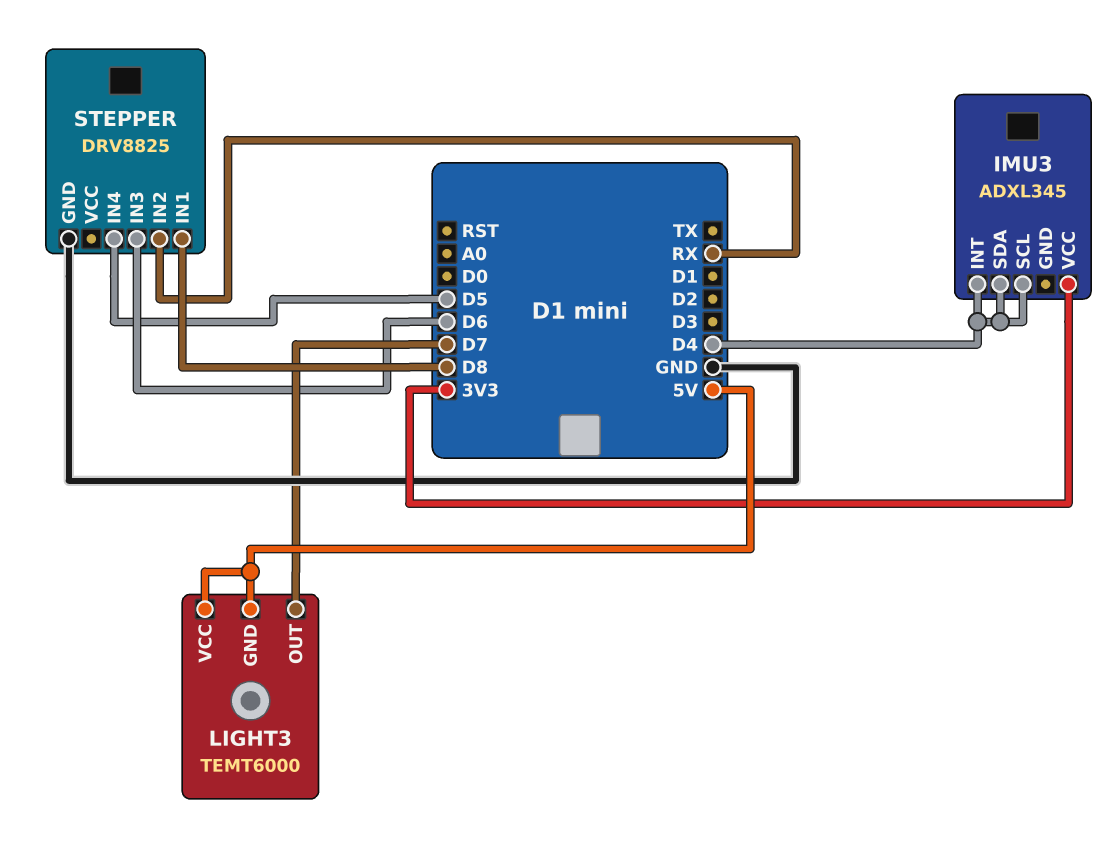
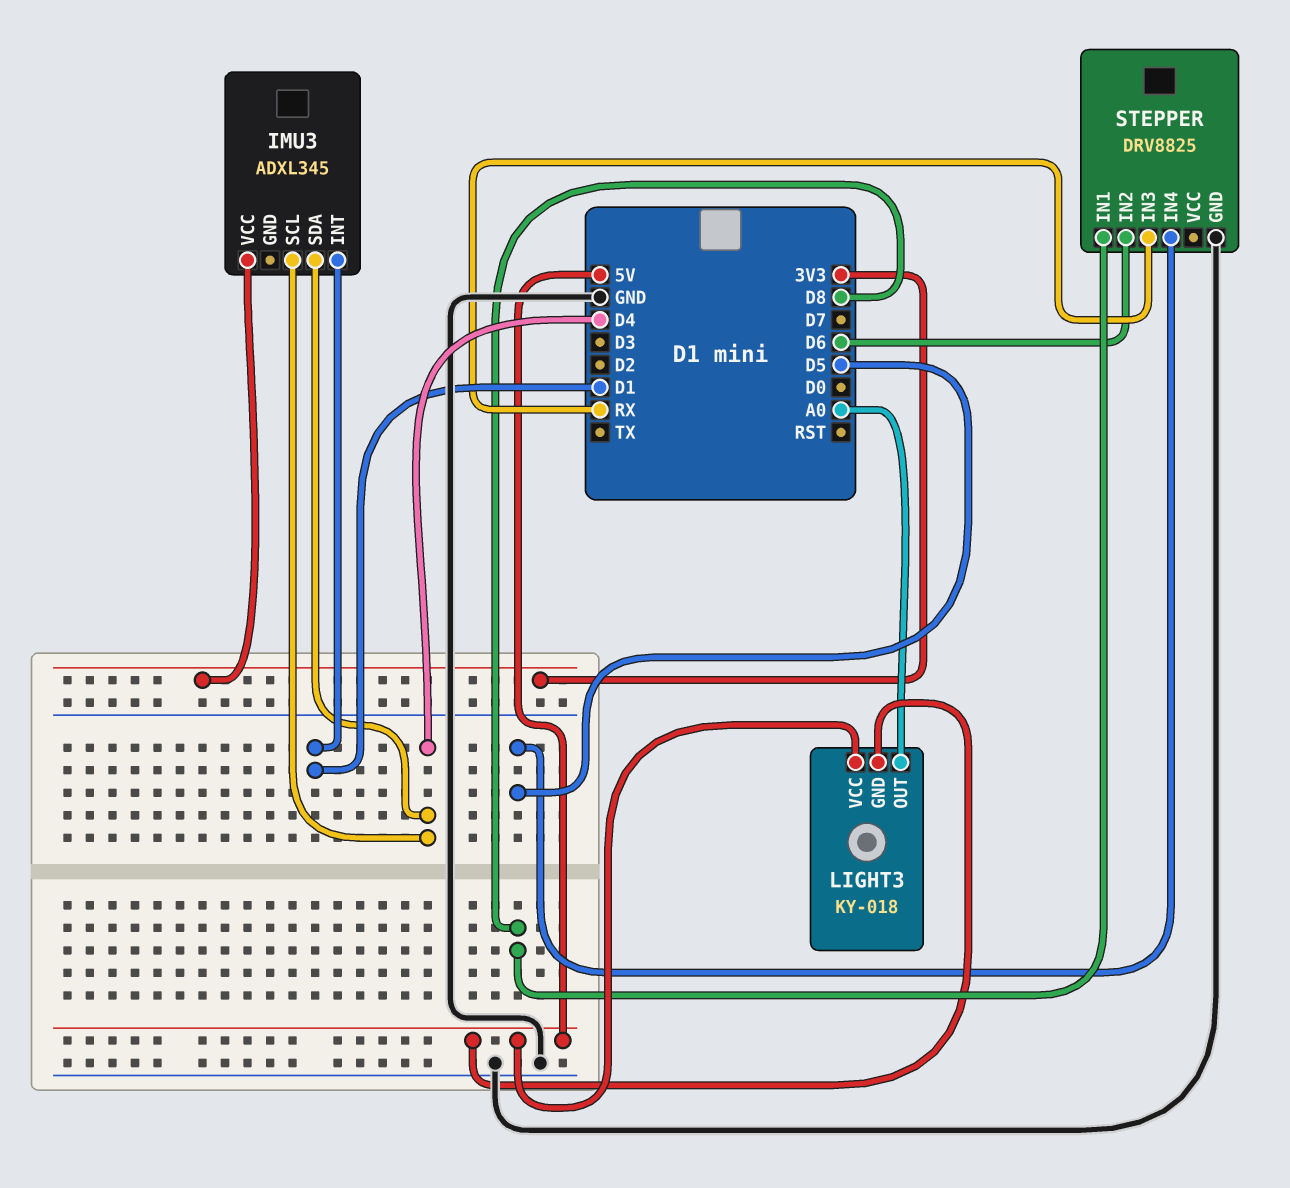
IMU3 pin INT: D4 -> D1
LIGHT3: TEMT6000 -> KY-018
LIGHT3 pin OUT: D7 -> A0
STEPPER pin IN2: RX -> D6
STEPPER pin IN3: D6 -> RX

